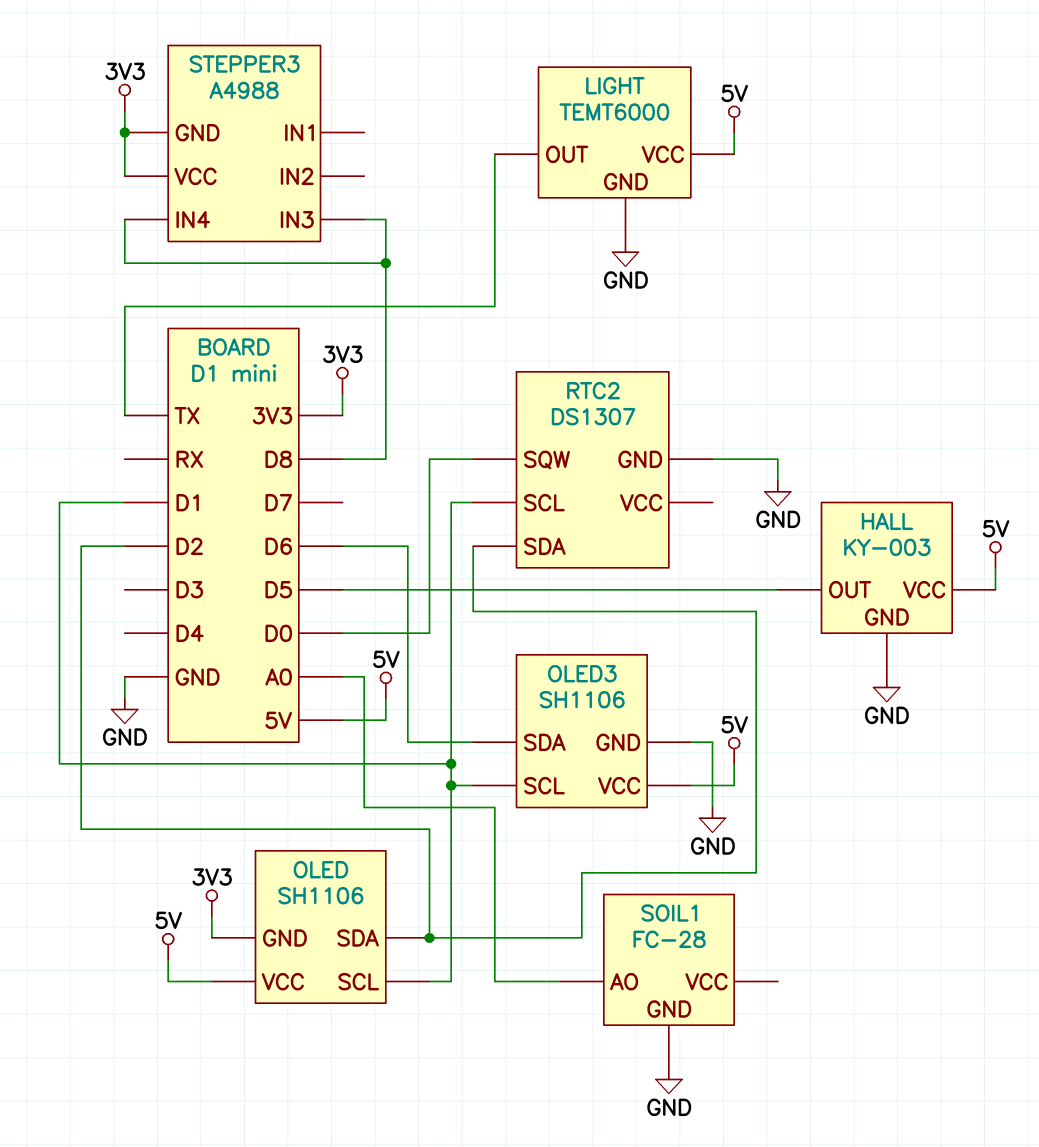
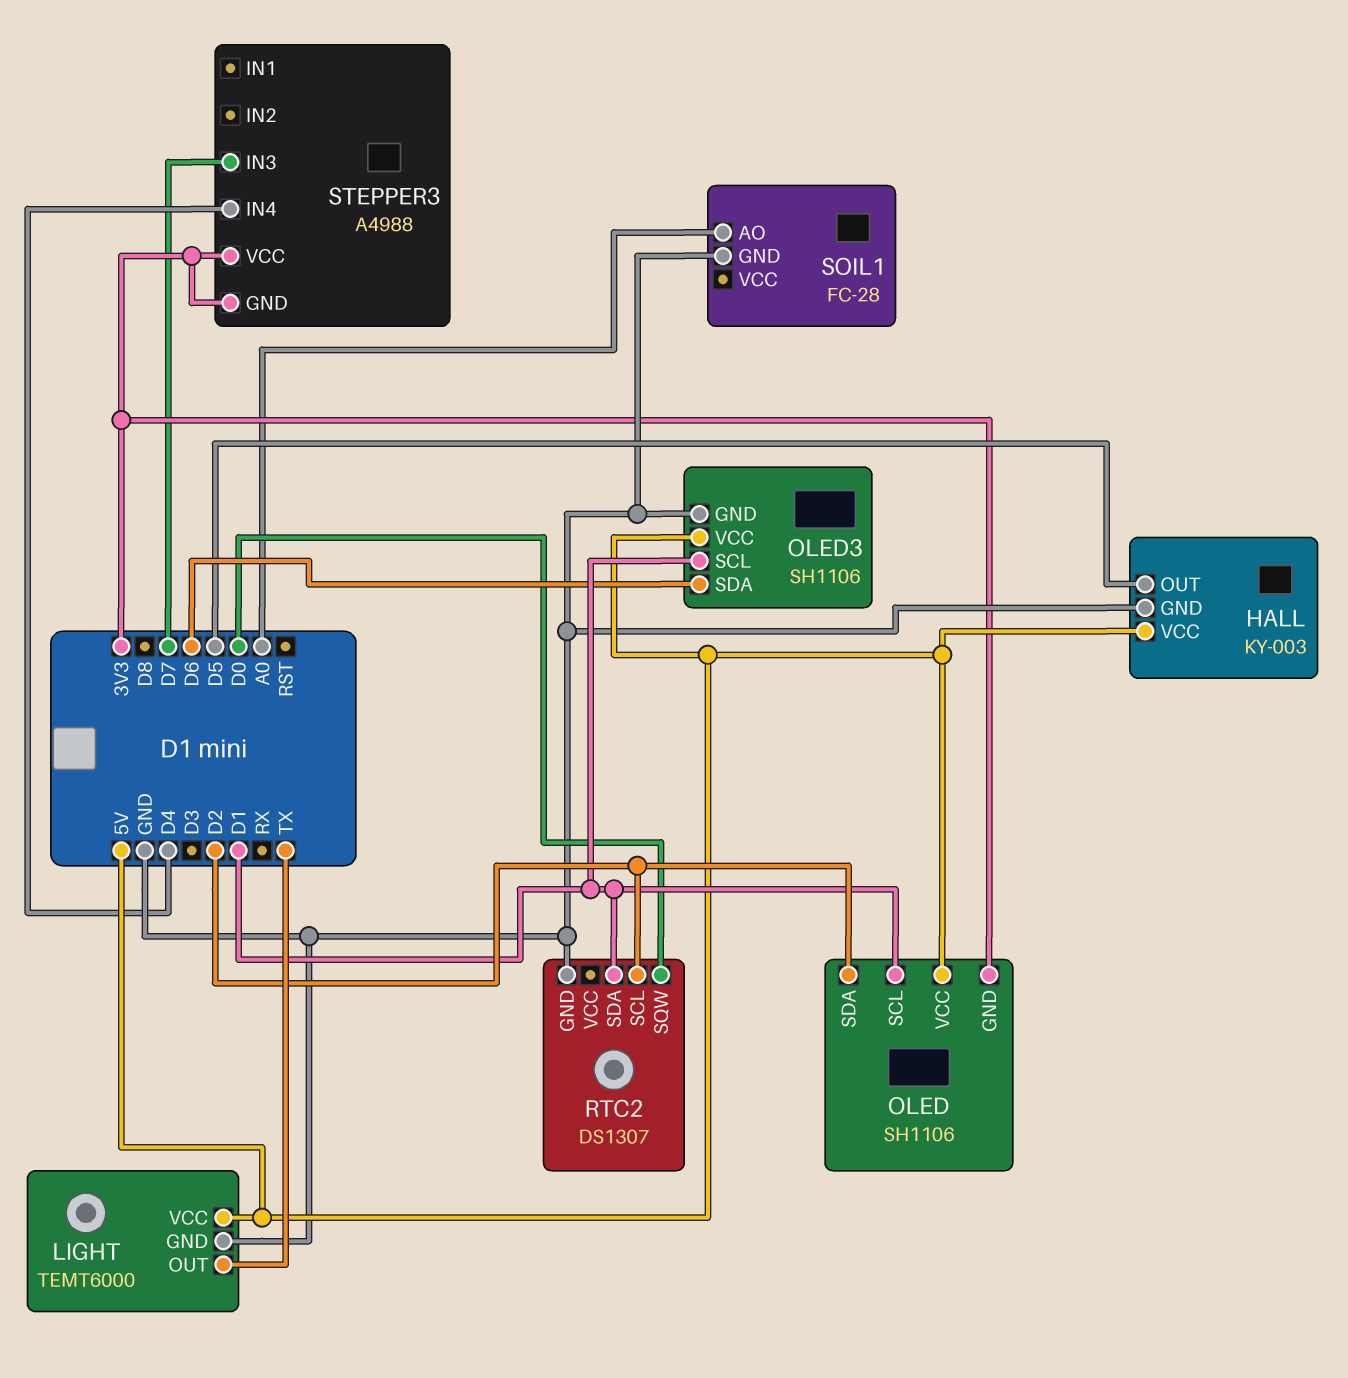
RTC2 pin SCL: D1 -> D2
RTC2 pin SDA: D2 -> D1
STEPPER3 pin IN3: D8 -> D7
STEPPER3 pin IN4: D8 -> D4

